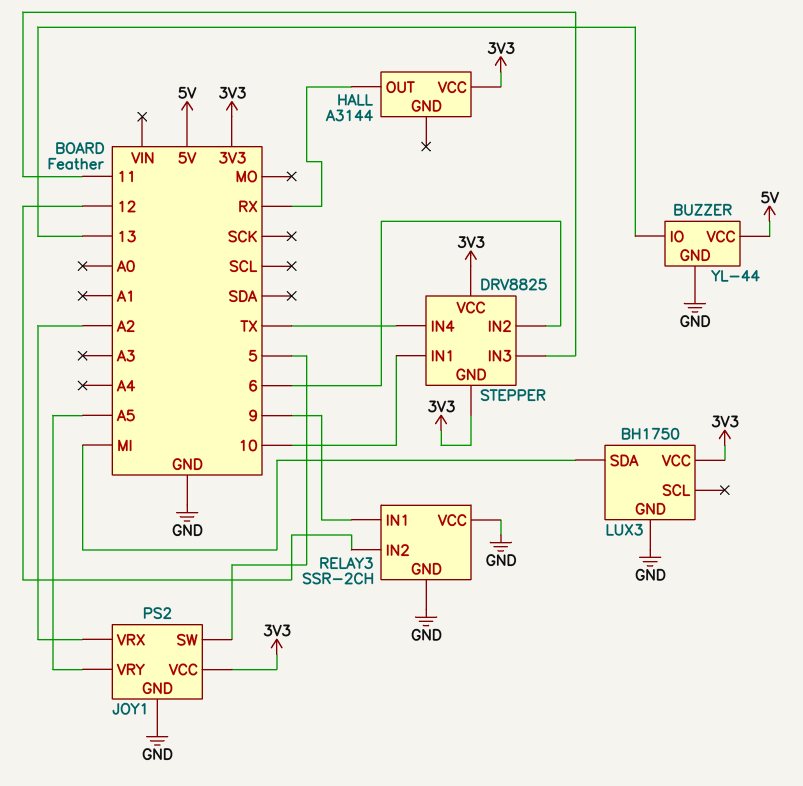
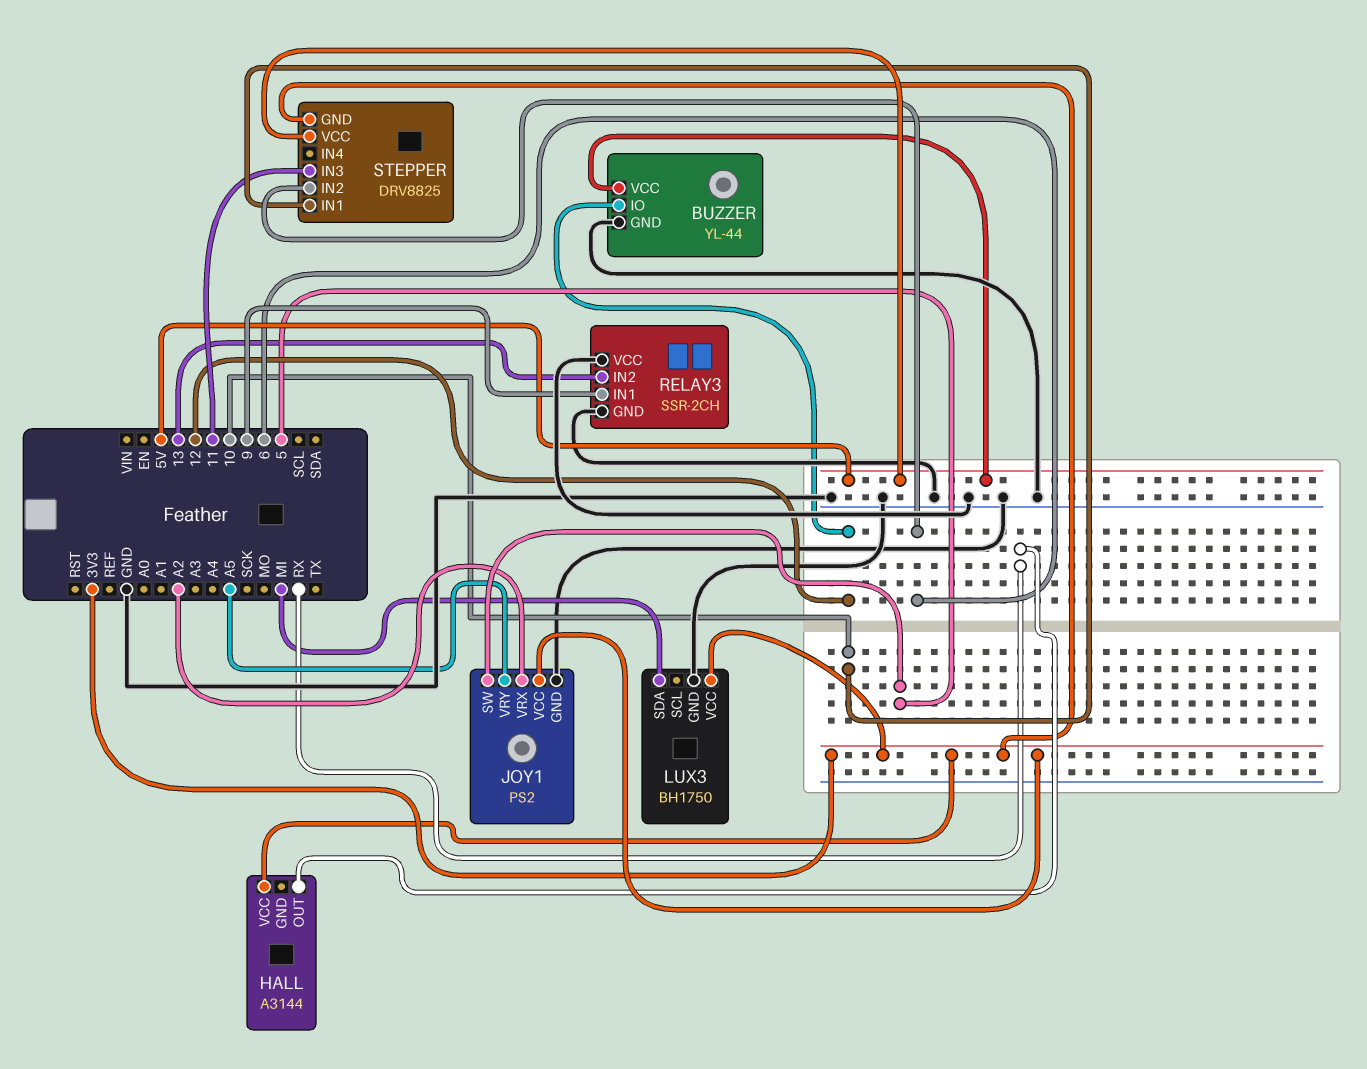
BUZZER pin IO: 13 -> 12
RELAY3 pin IN2: 12 -> 13
STEPPER pin IN4: TX -> none
STEPPER pin VCC: 3V3 -> 5V

